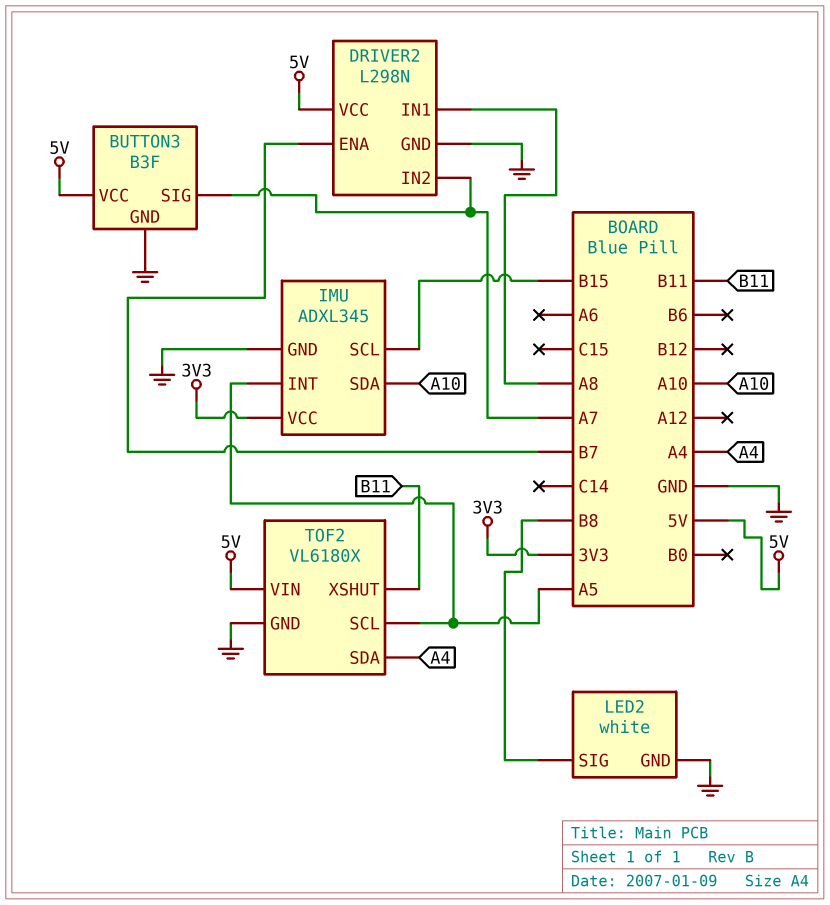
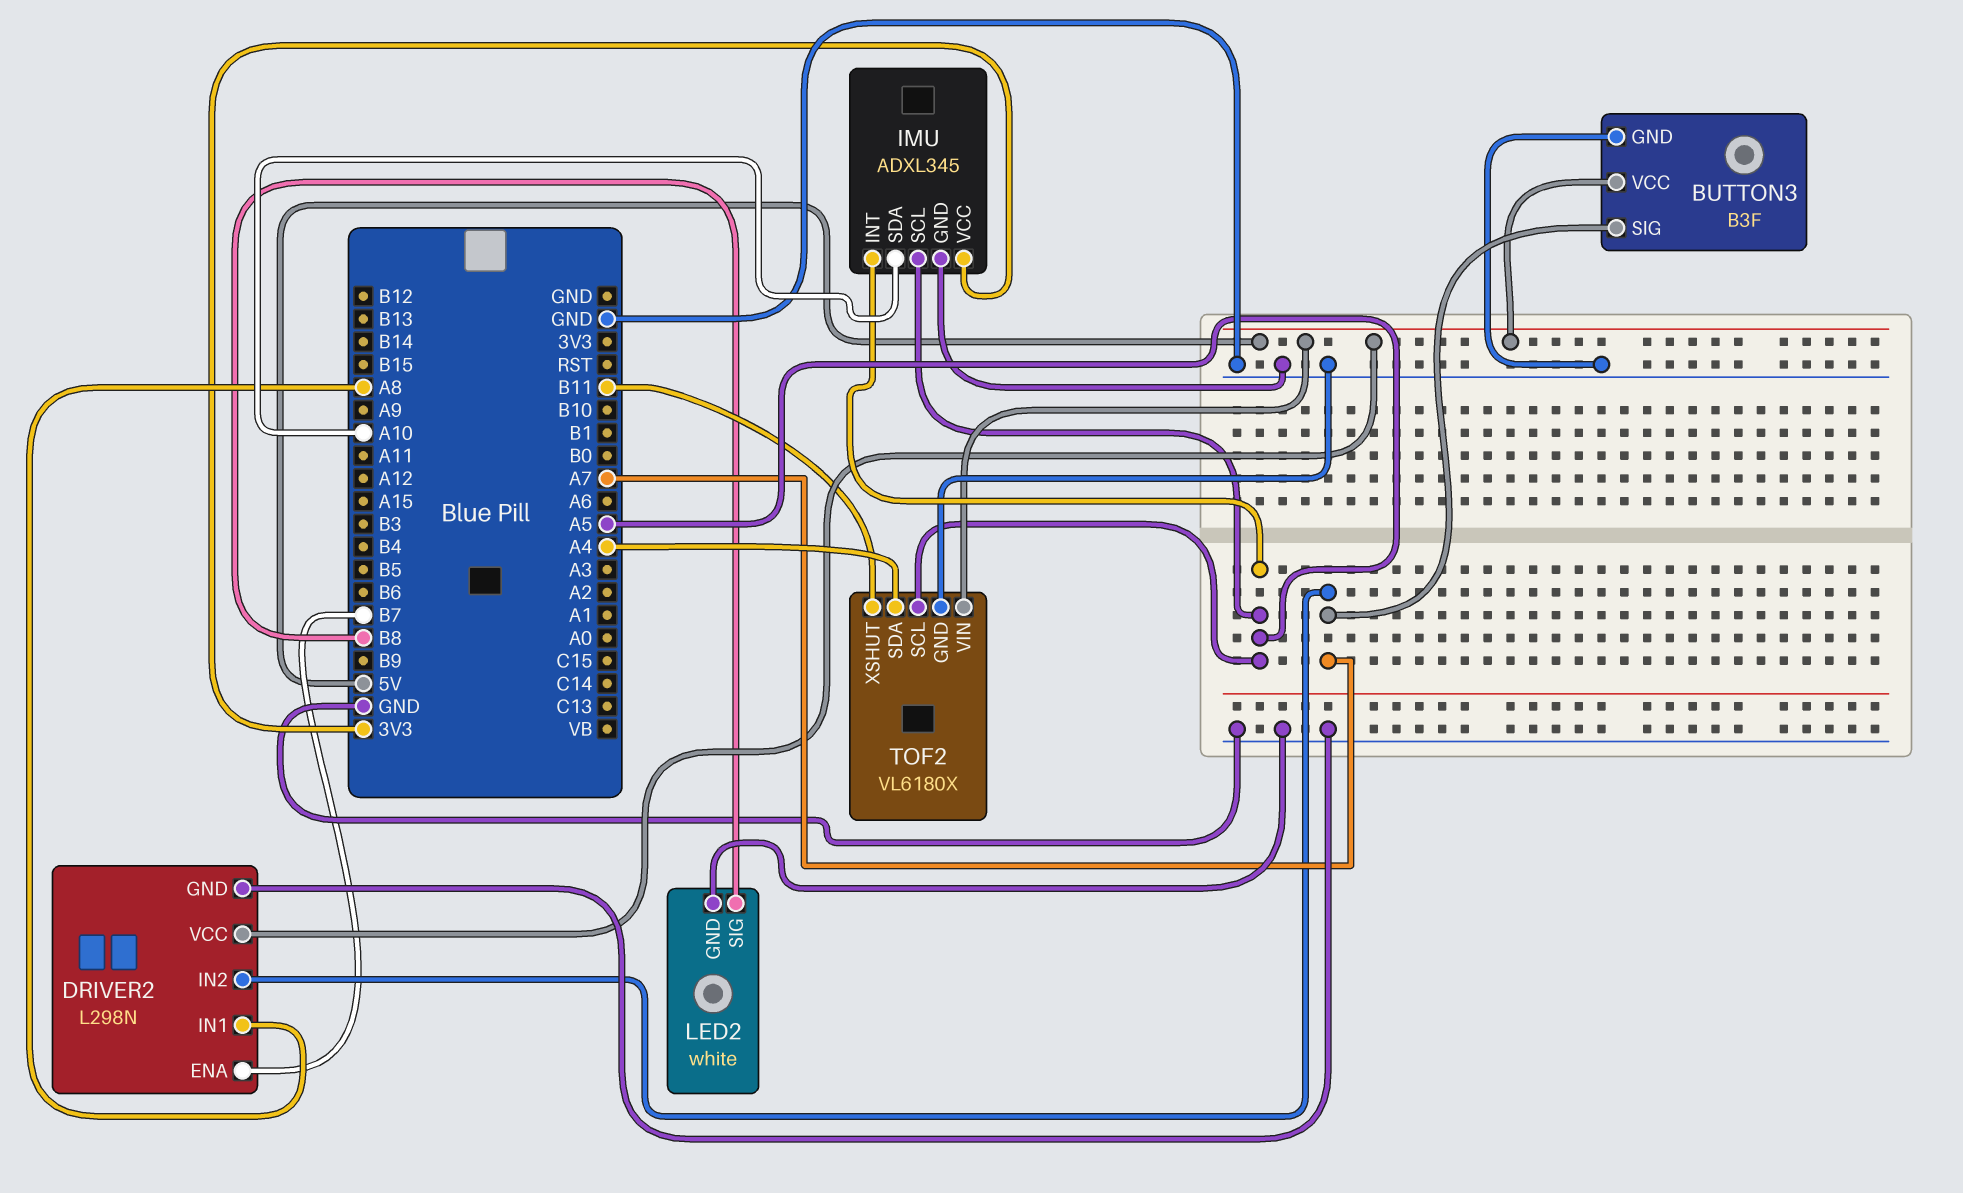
IMU pin SCL: B15 -> A5

